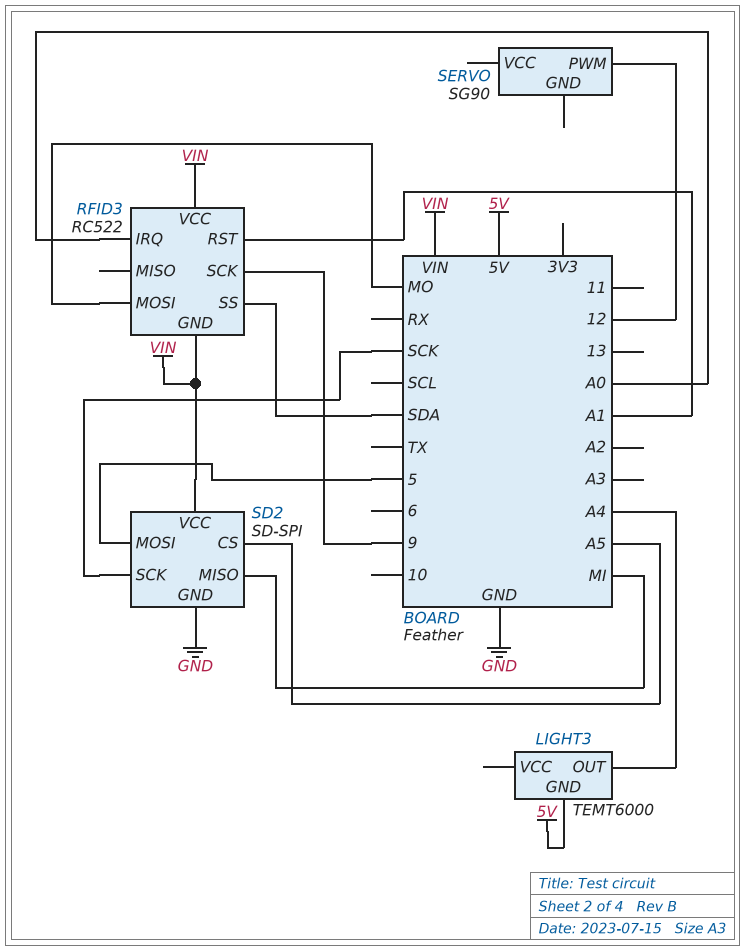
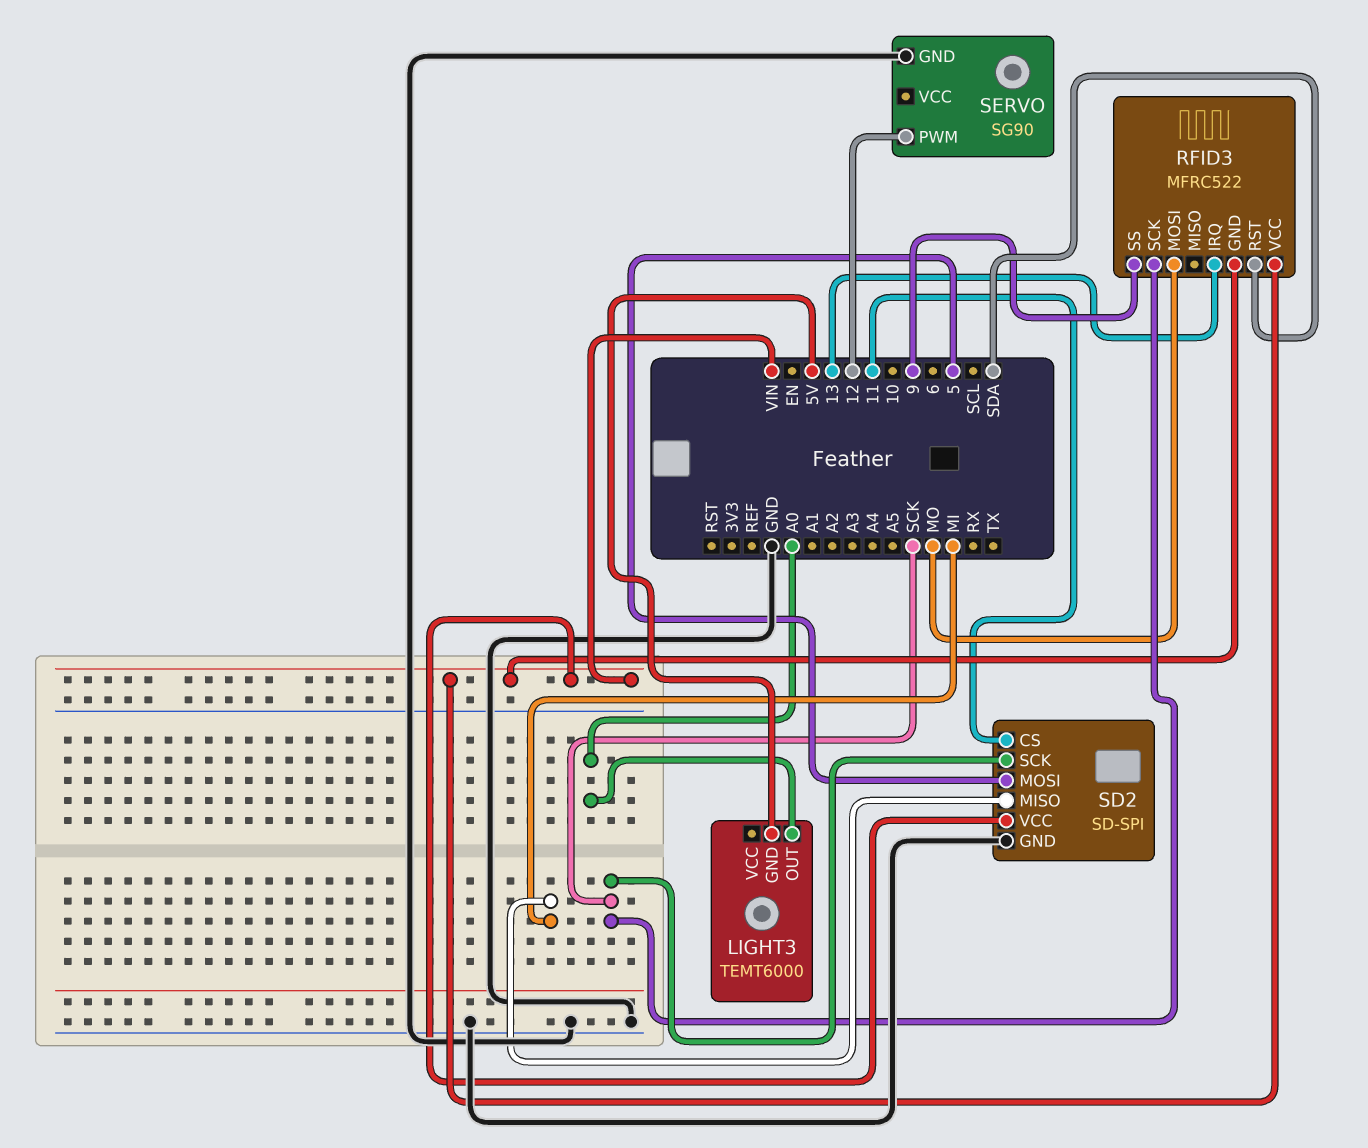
LIGHT3 pin OUT: A4 -> A0
RFID3: RC522 -> MFRC522
RFID3 pin IRQ: A0 -> 13
RFID3 pin RST: A1 -> SDA
RFID3 pin SCK: 9 -> SCK
RFID3 pin SS: SDA -> 9
SD2 pin CS: A5 -> 11
SERVO pin GND: none -> GND

